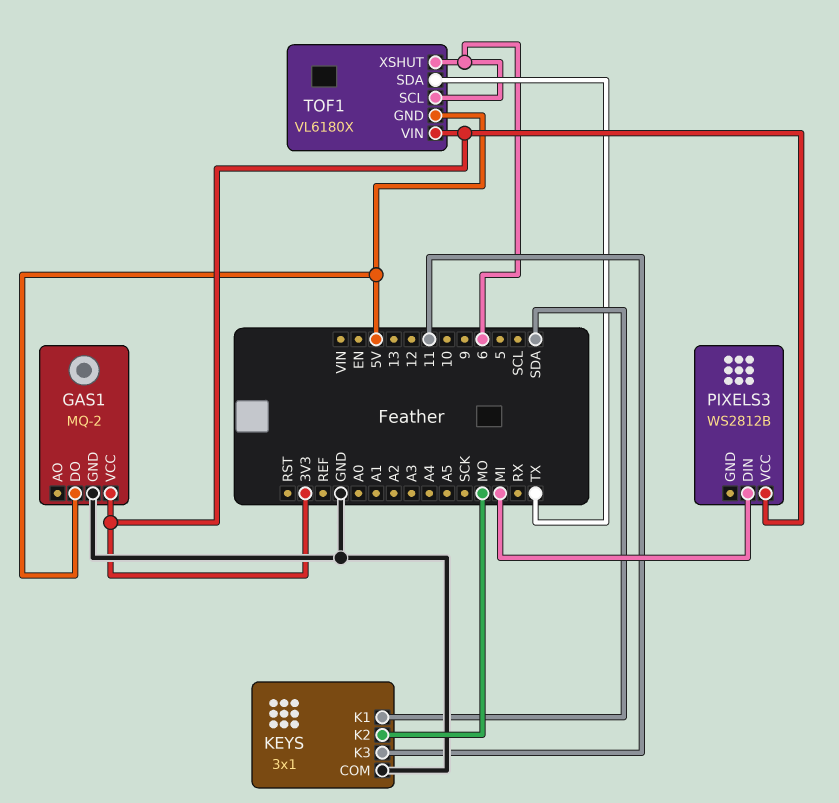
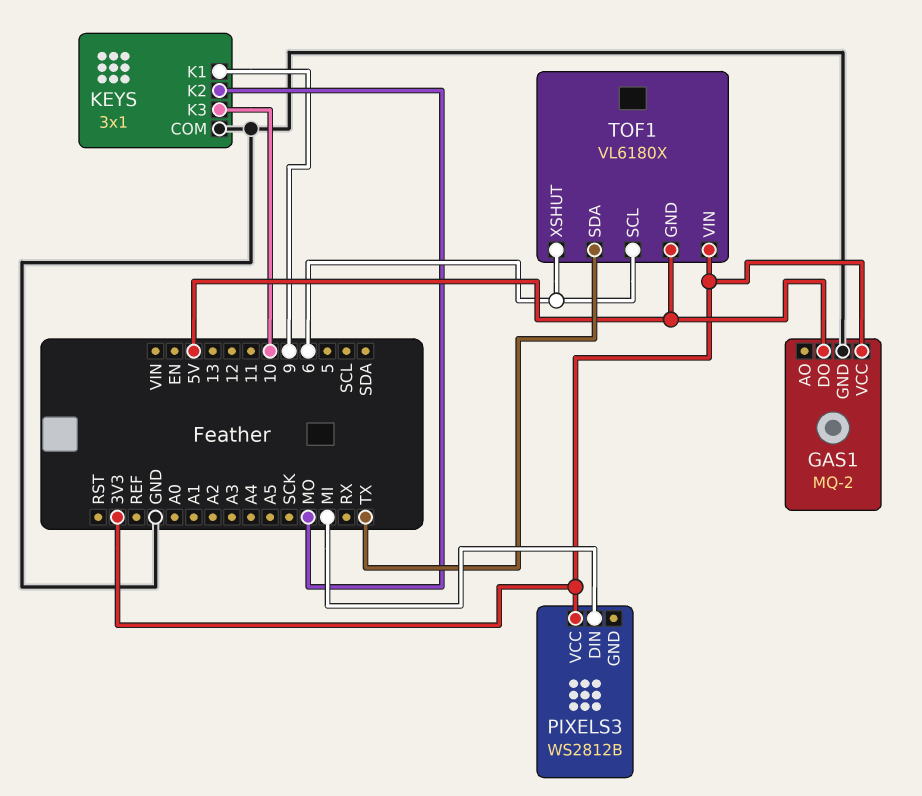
KEYS pin K1: SDA -> 9
KEYS pin K3: 11 -> 10

